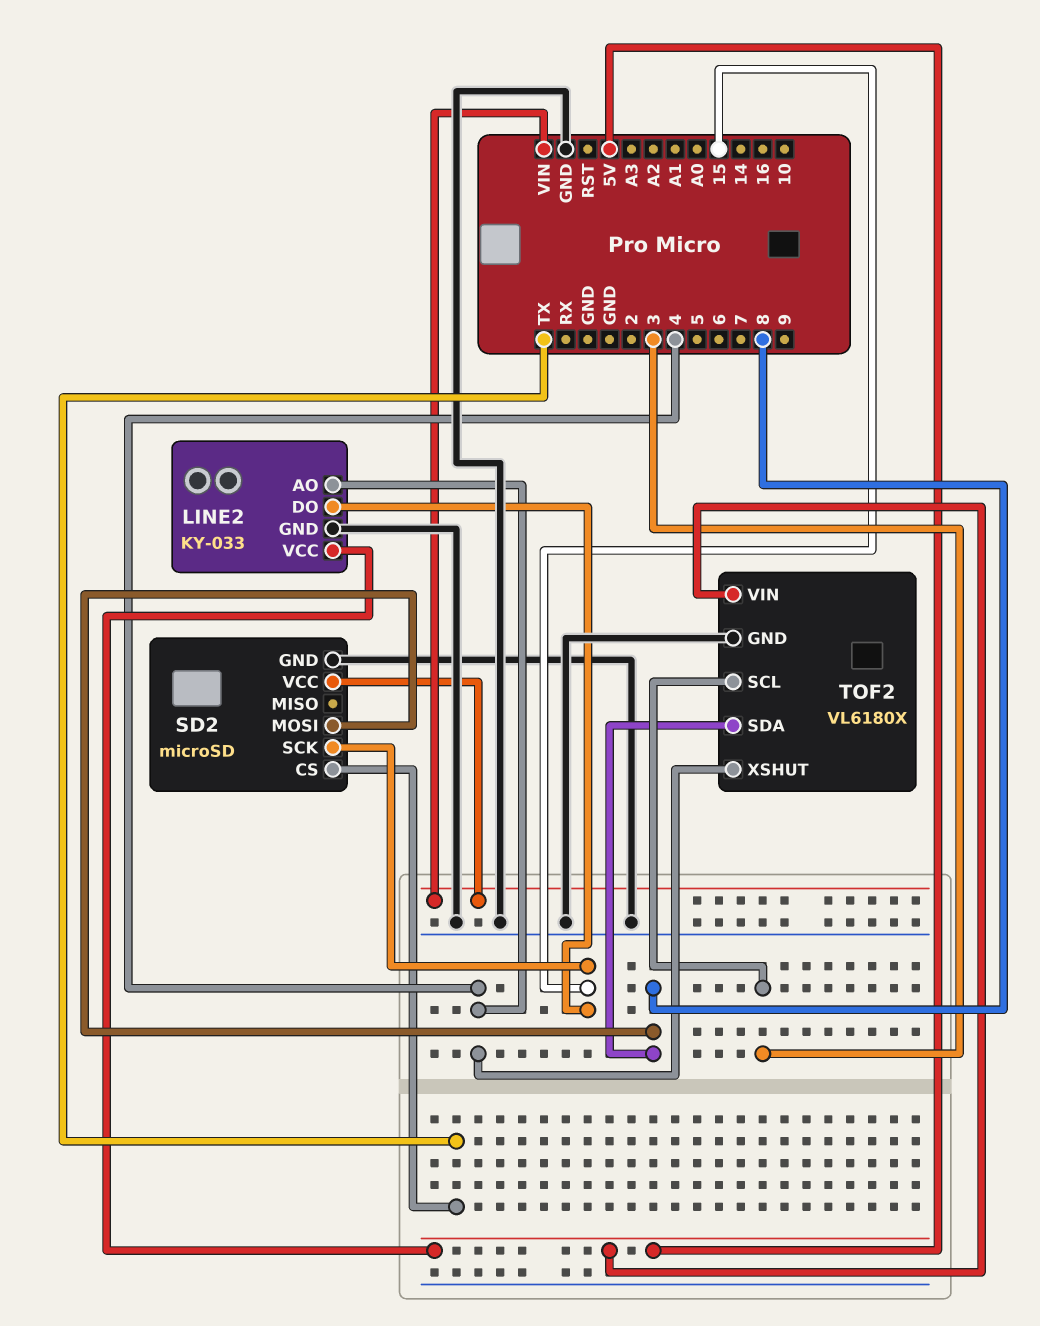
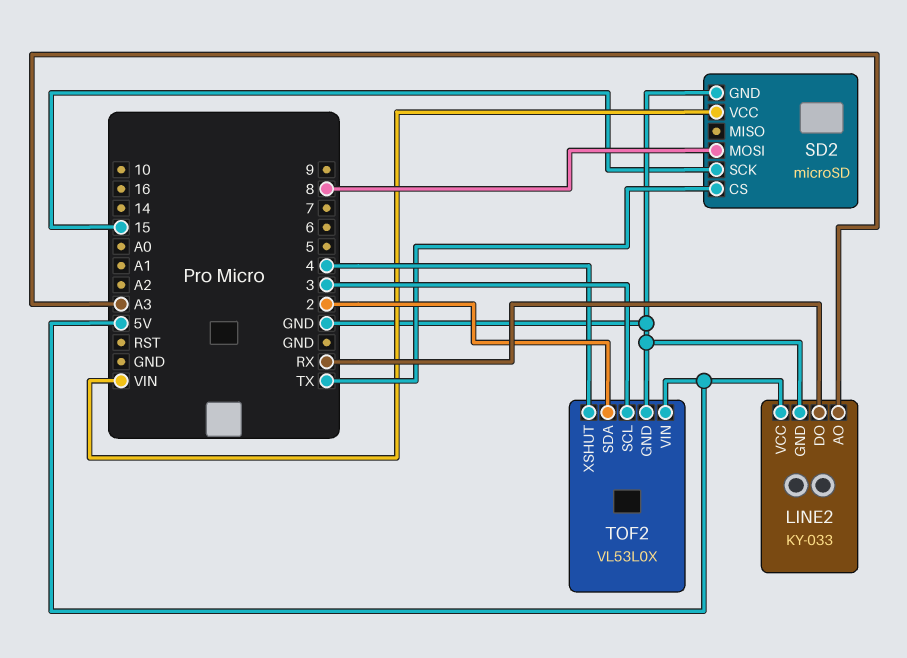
LINE2 pin AO: 4 -> A3
LINE2 pin DO: 15 -> RX
TOF2: VL6180X -> VL53L0X
TOF2 pin SDA: 8 -> 2

